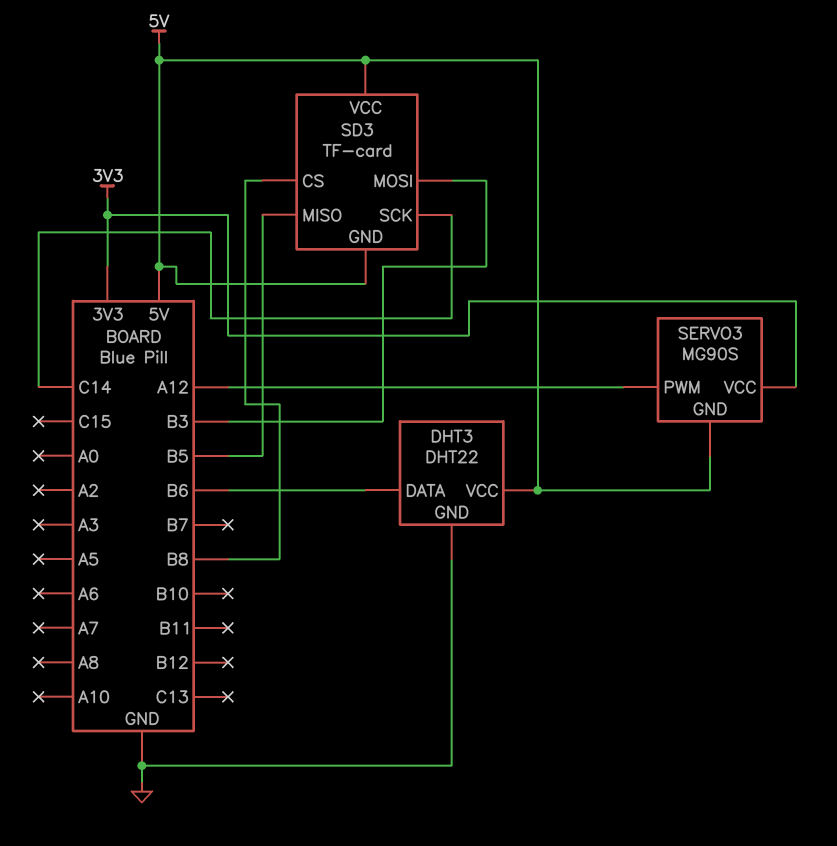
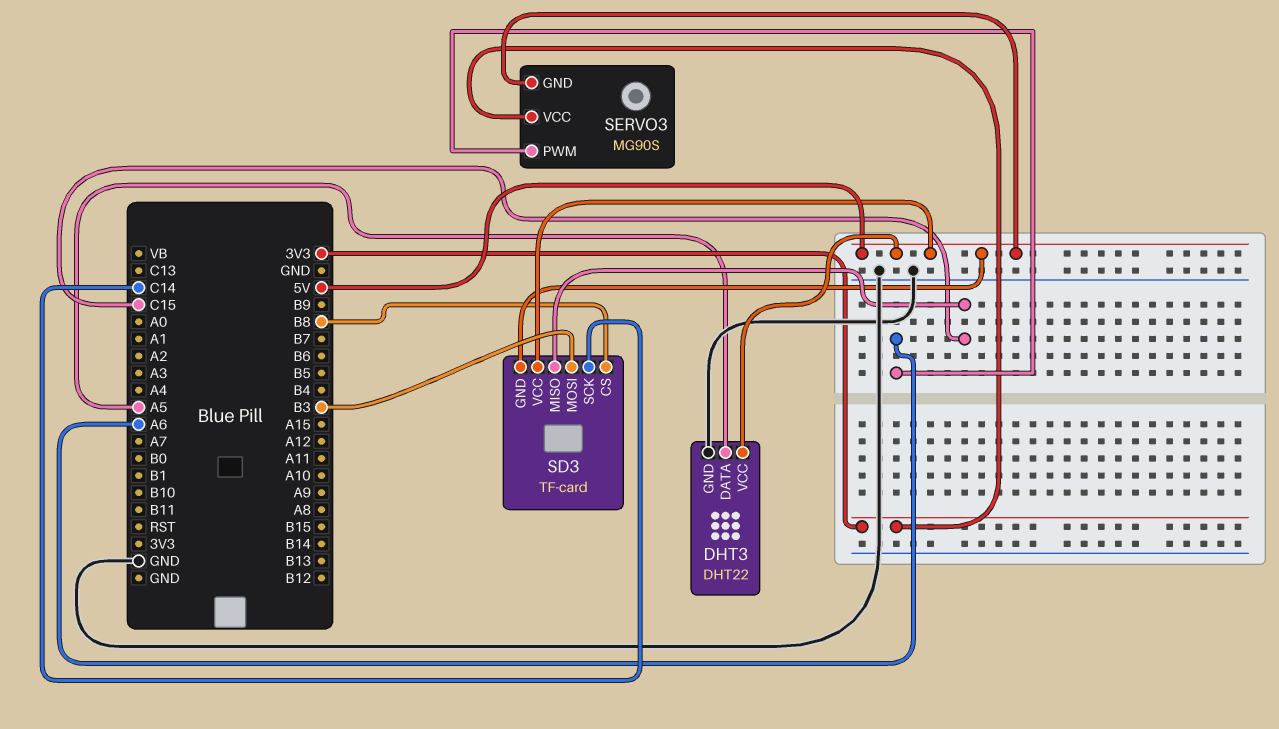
DHT3 pin DATA: B6 -> A5
SD3 pin MISO: B5 -> C15
SERVO3 pin PWM: A12 -> A6

